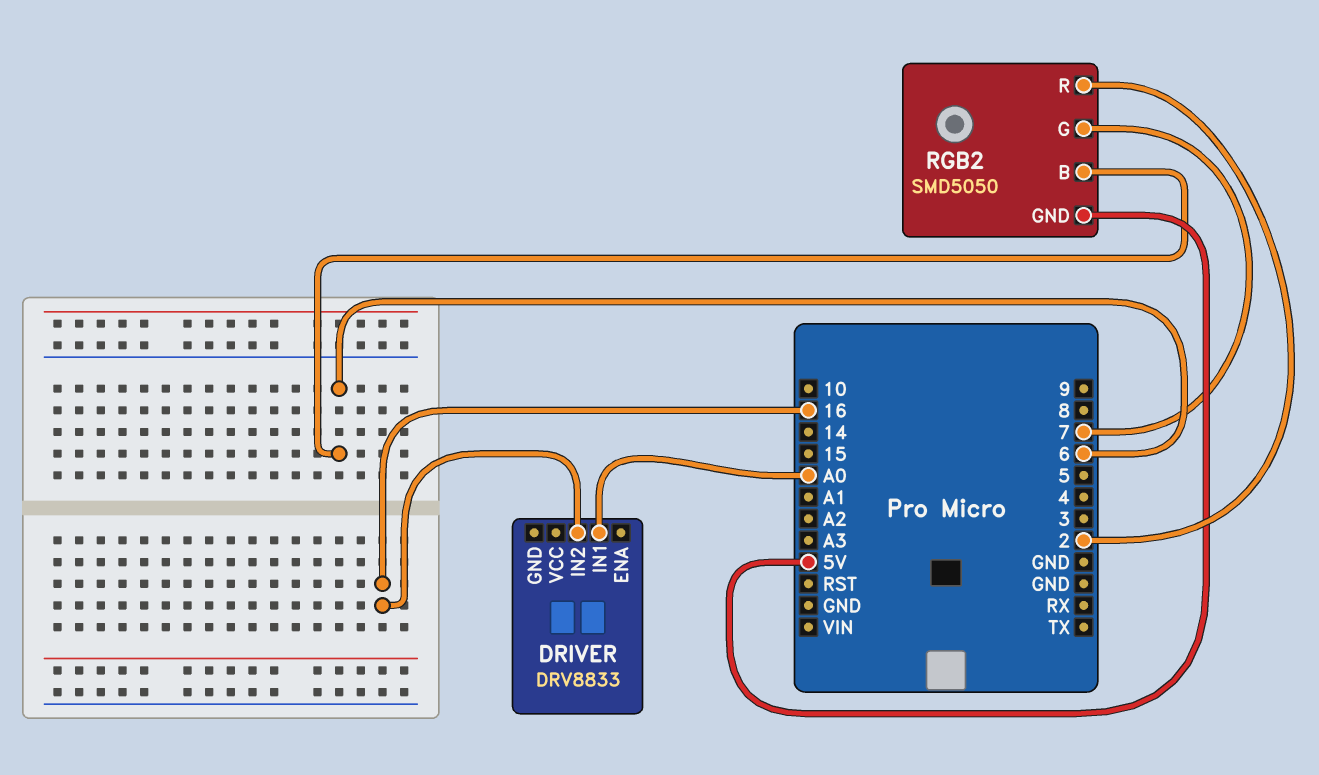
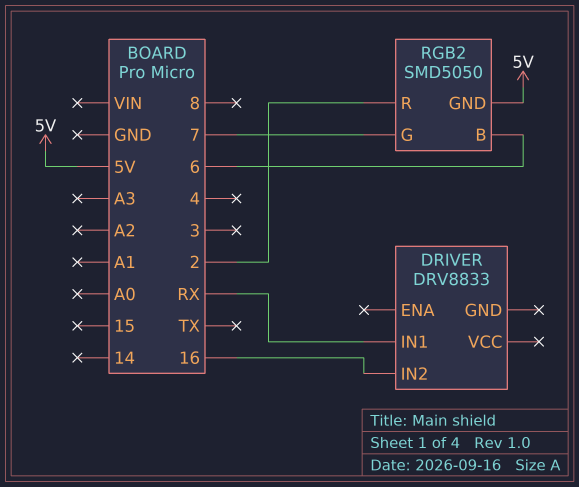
DRIVER pin IN1: A0 -> RX

